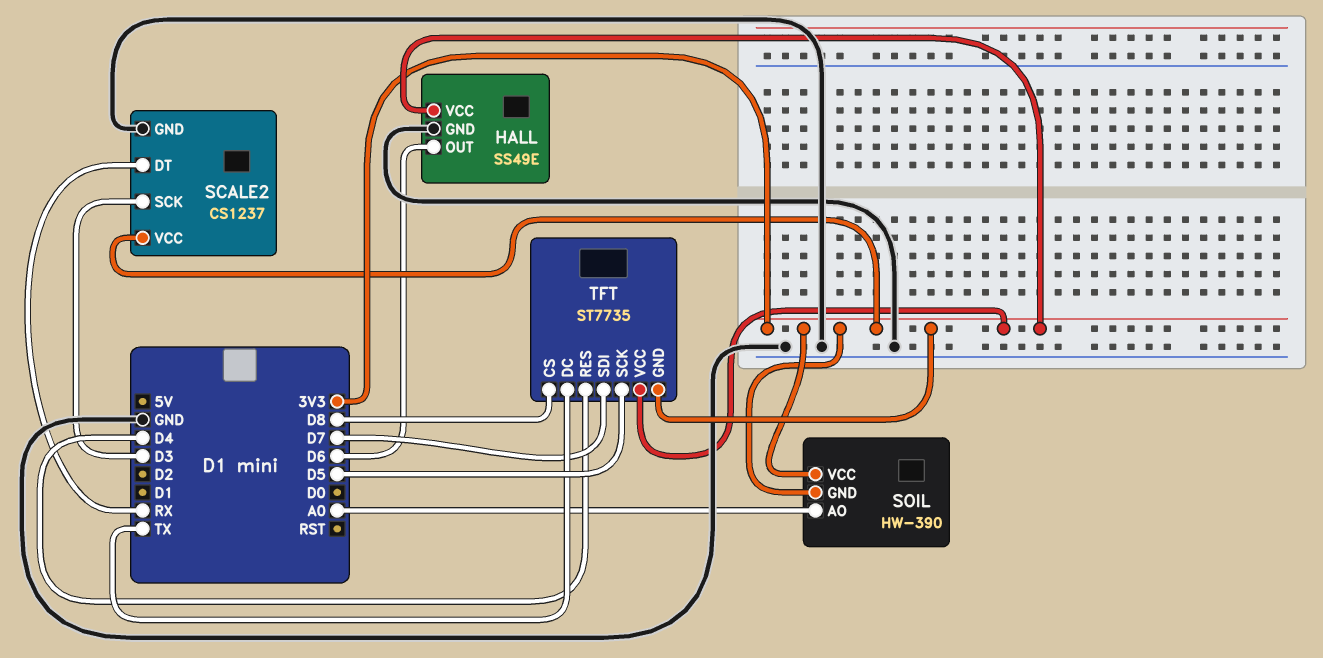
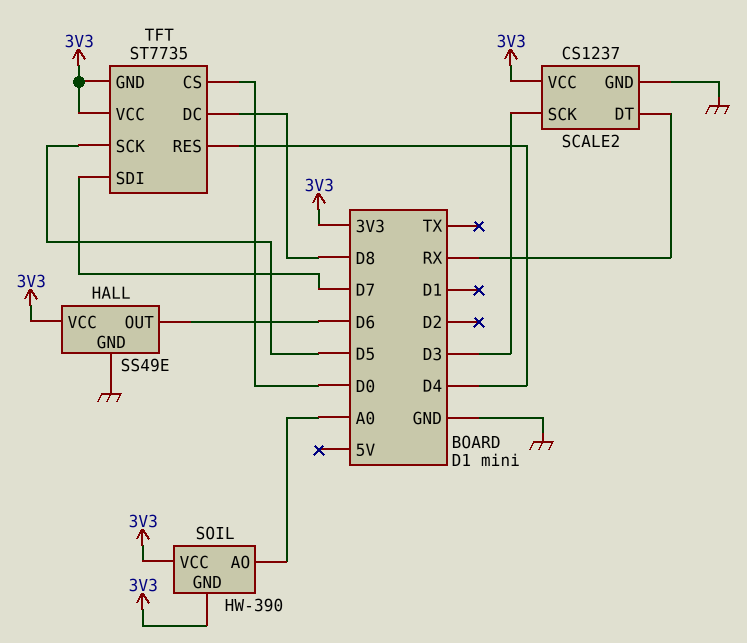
TFT pin CS: D8 -> D0
TFT pin DC: TX -> D8

